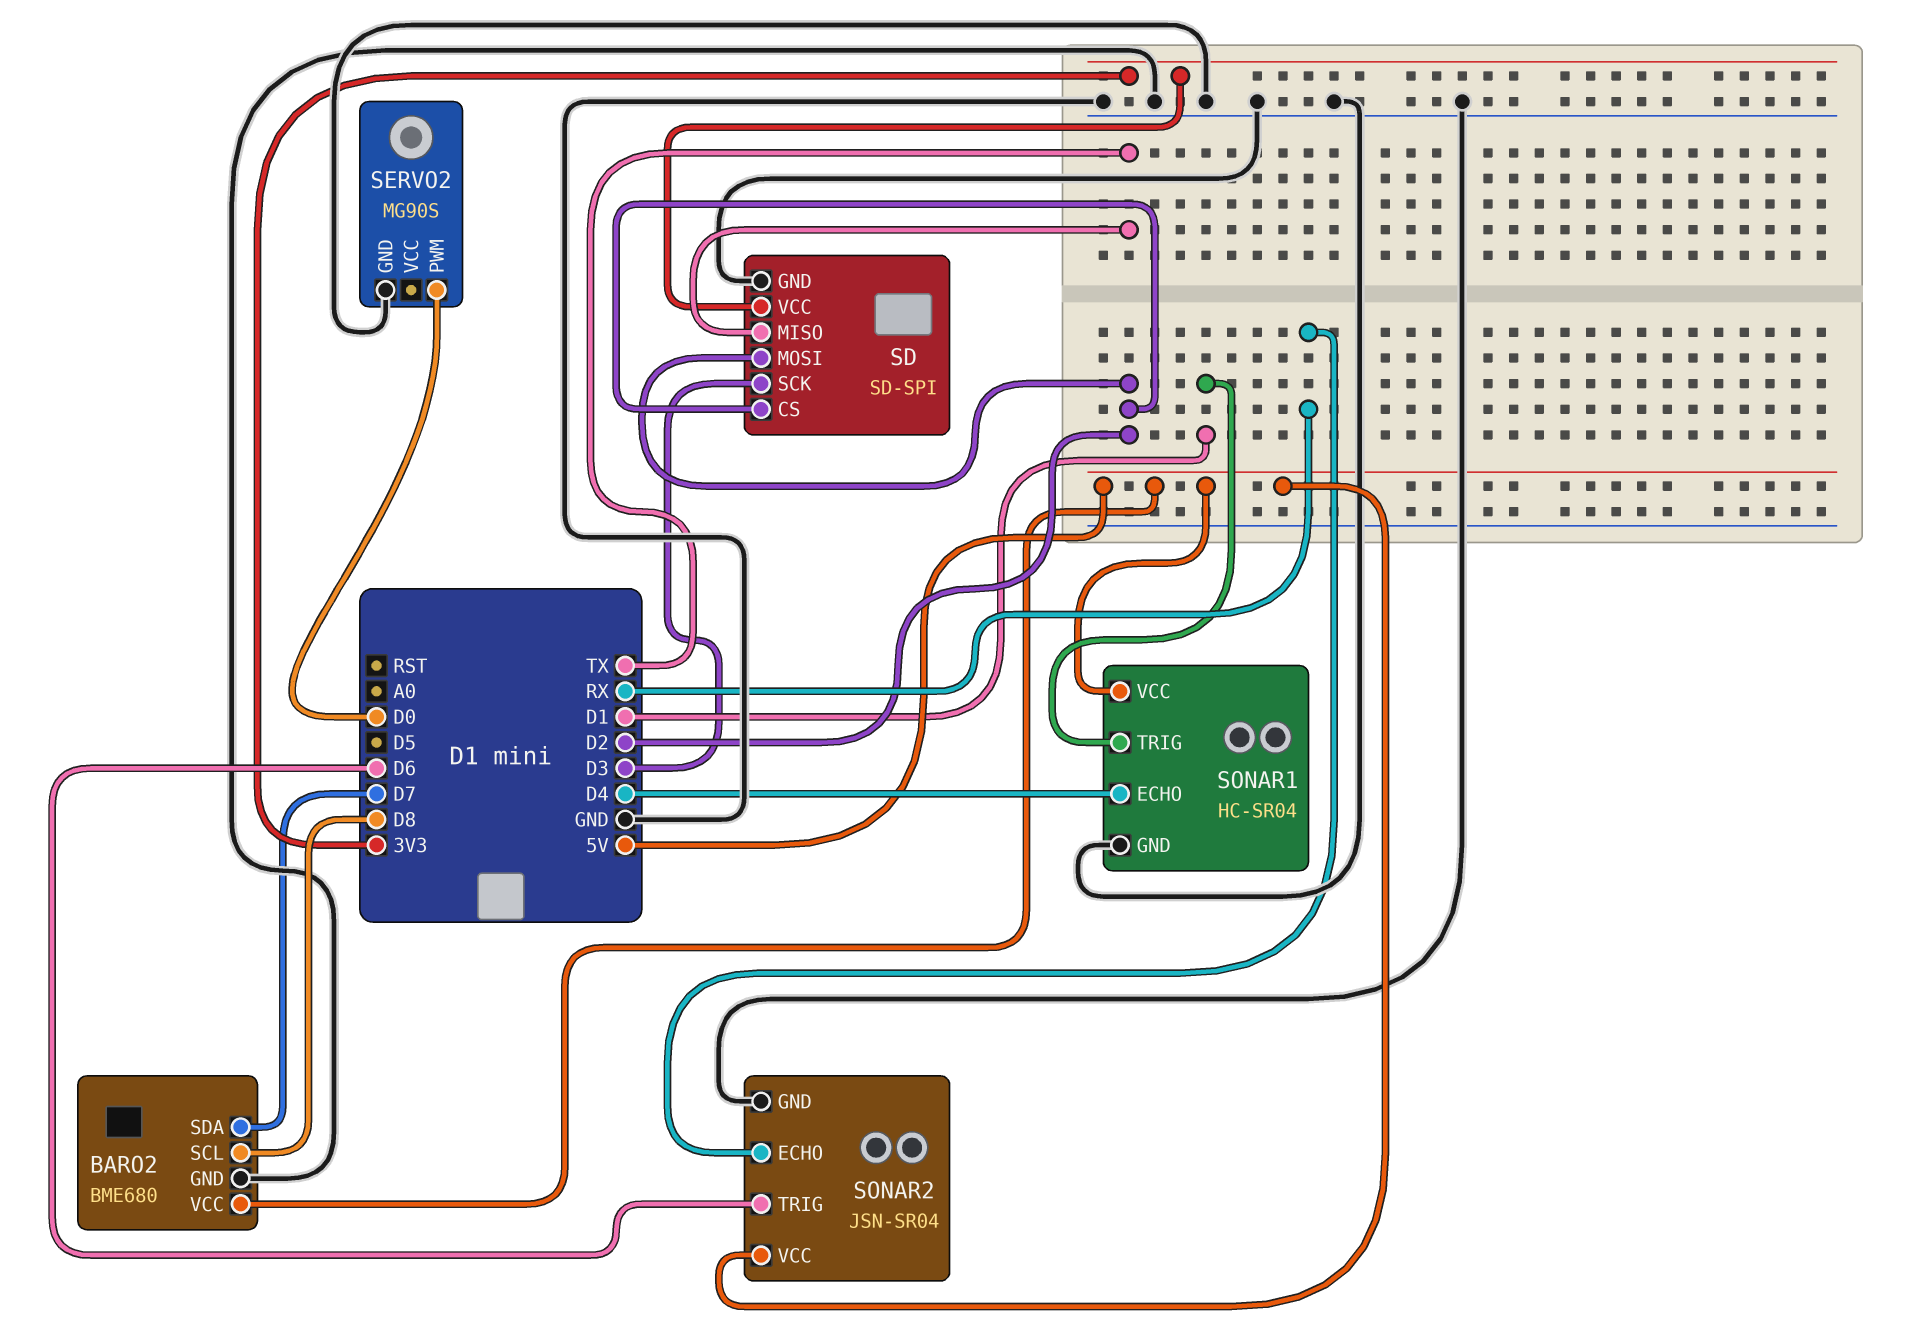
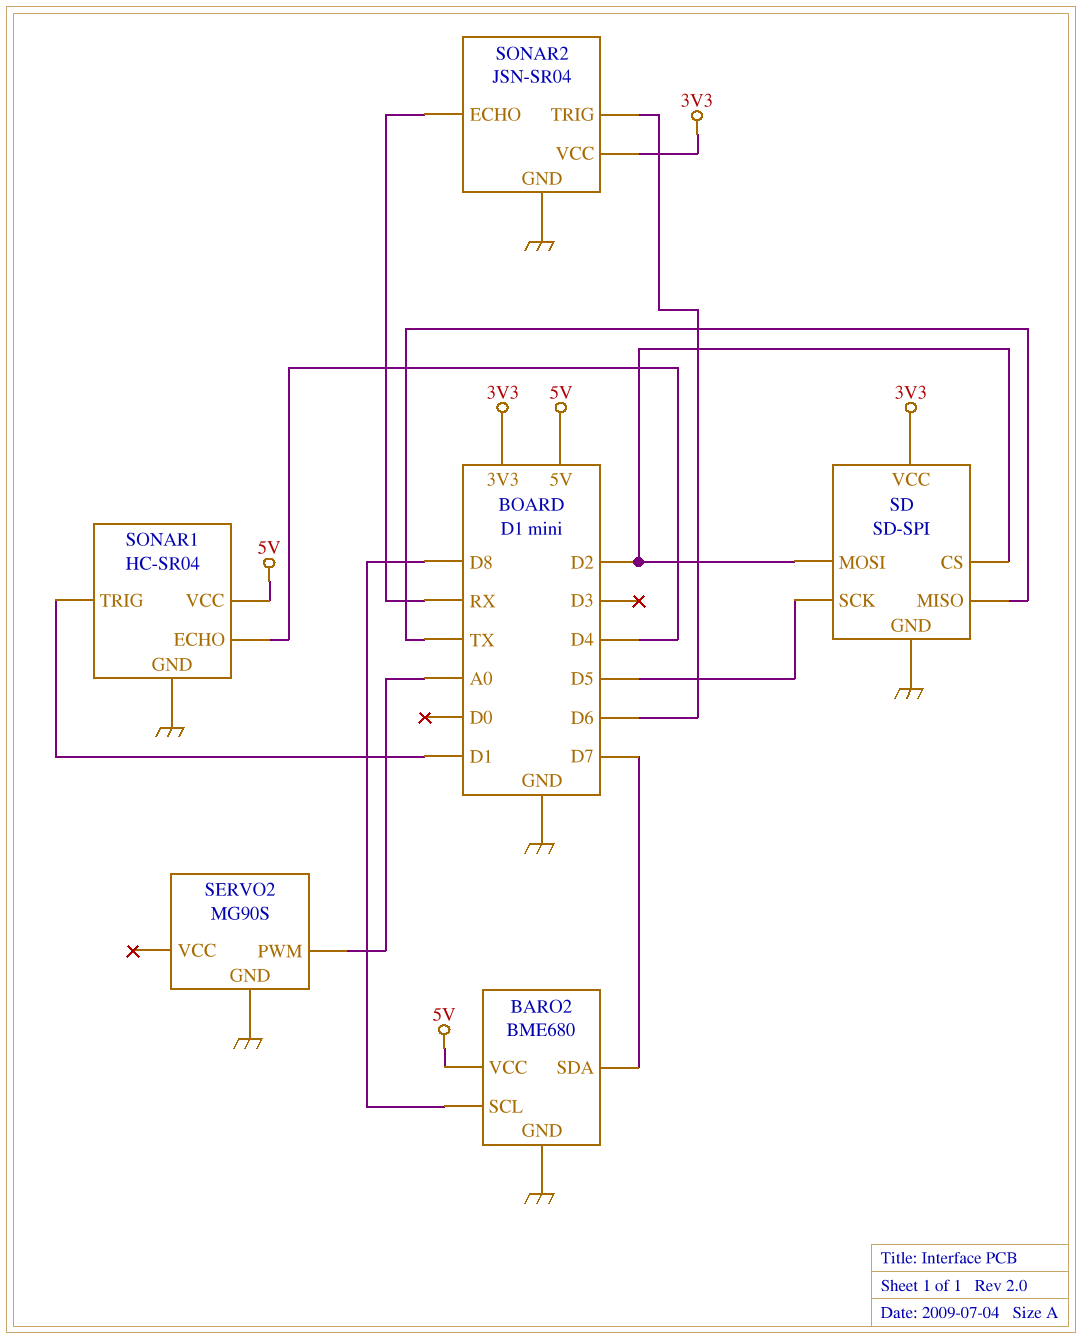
SD pin SCK: D3 -> D5
SERVO2 pin PWM: D0 -> A0
SONAR2 pin VCC: 5V -> 3V3

